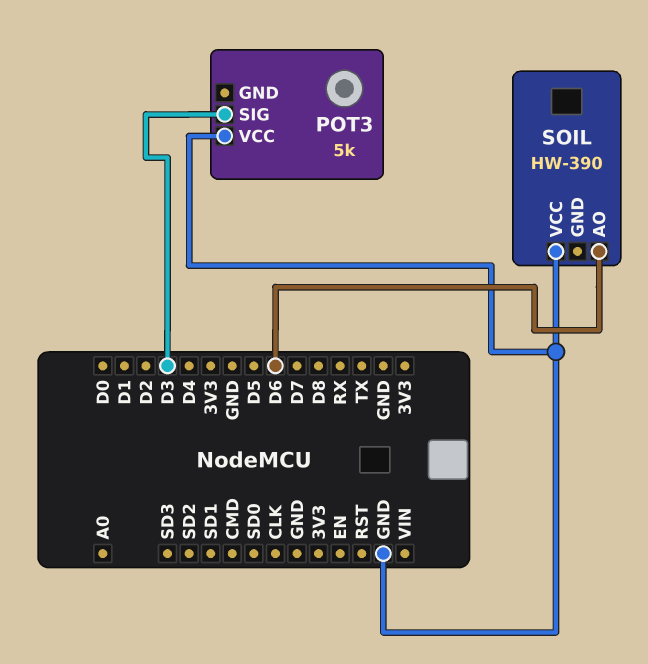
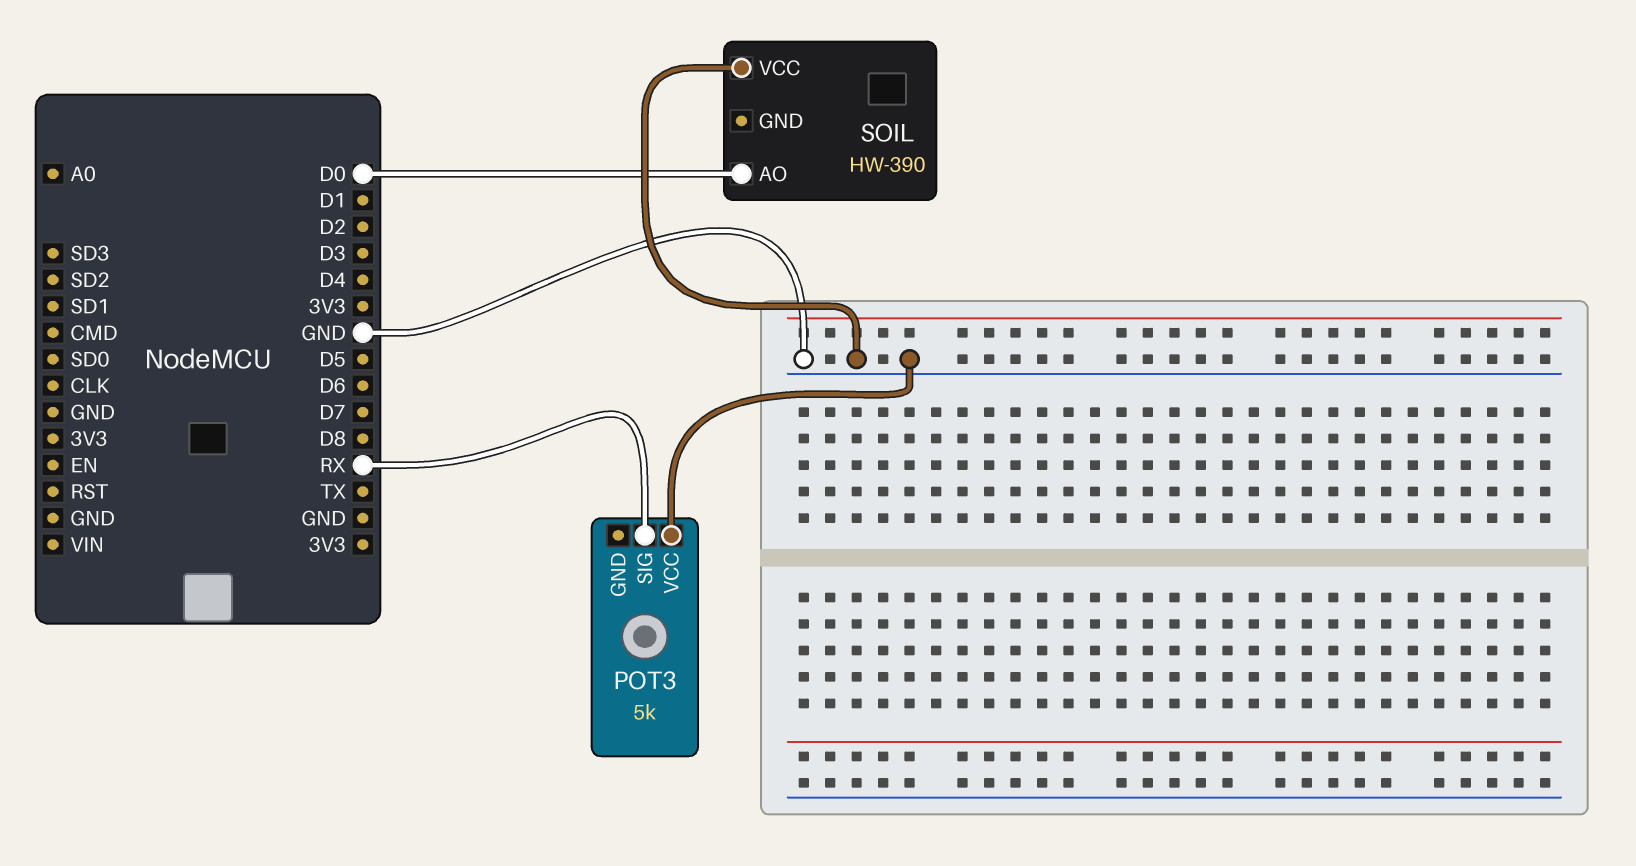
POT3 pin SIG: D3 -> RX
SOIL pin AO: D6 -> D0

